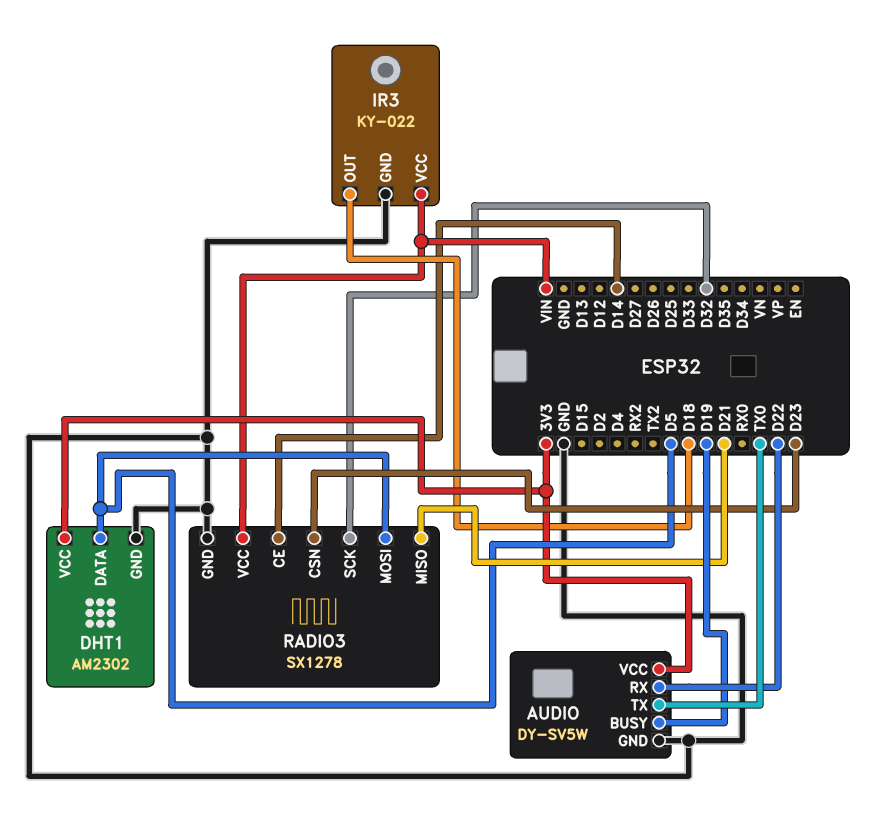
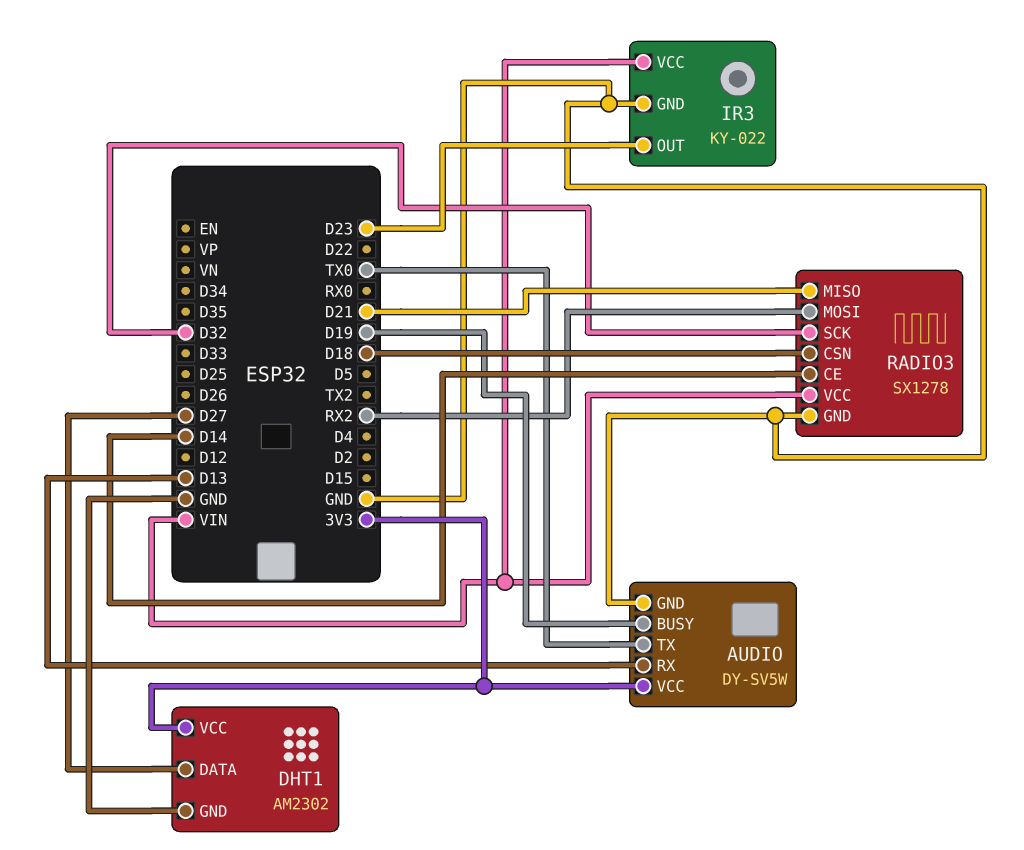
AUDIO pin RX: D22 -> D13
DHT1 pin DATA: D5 -> D27
IR3 pin OUT: D18 -> D23
RADIO3 pin CSN: D23 -> D18
RADIO3 pin MOSI: D5 -> RX2

